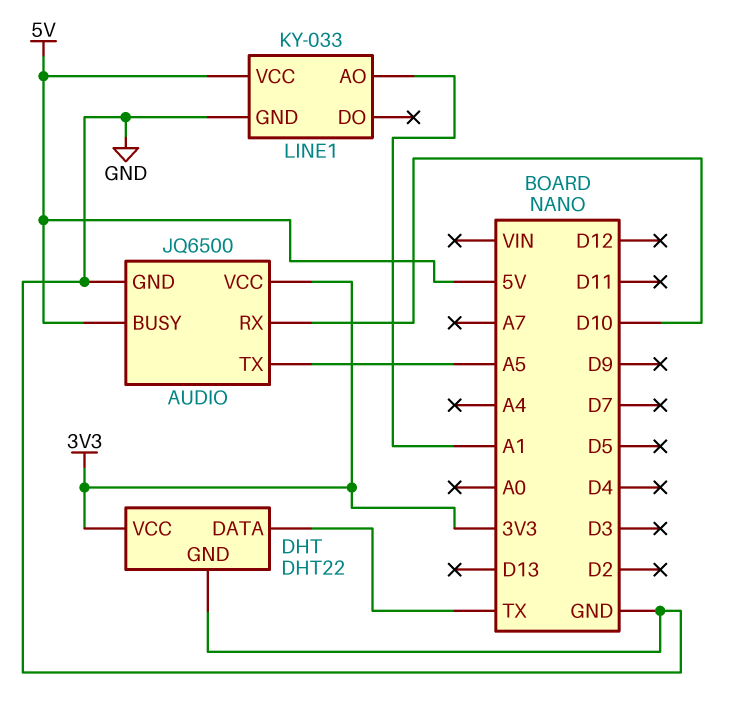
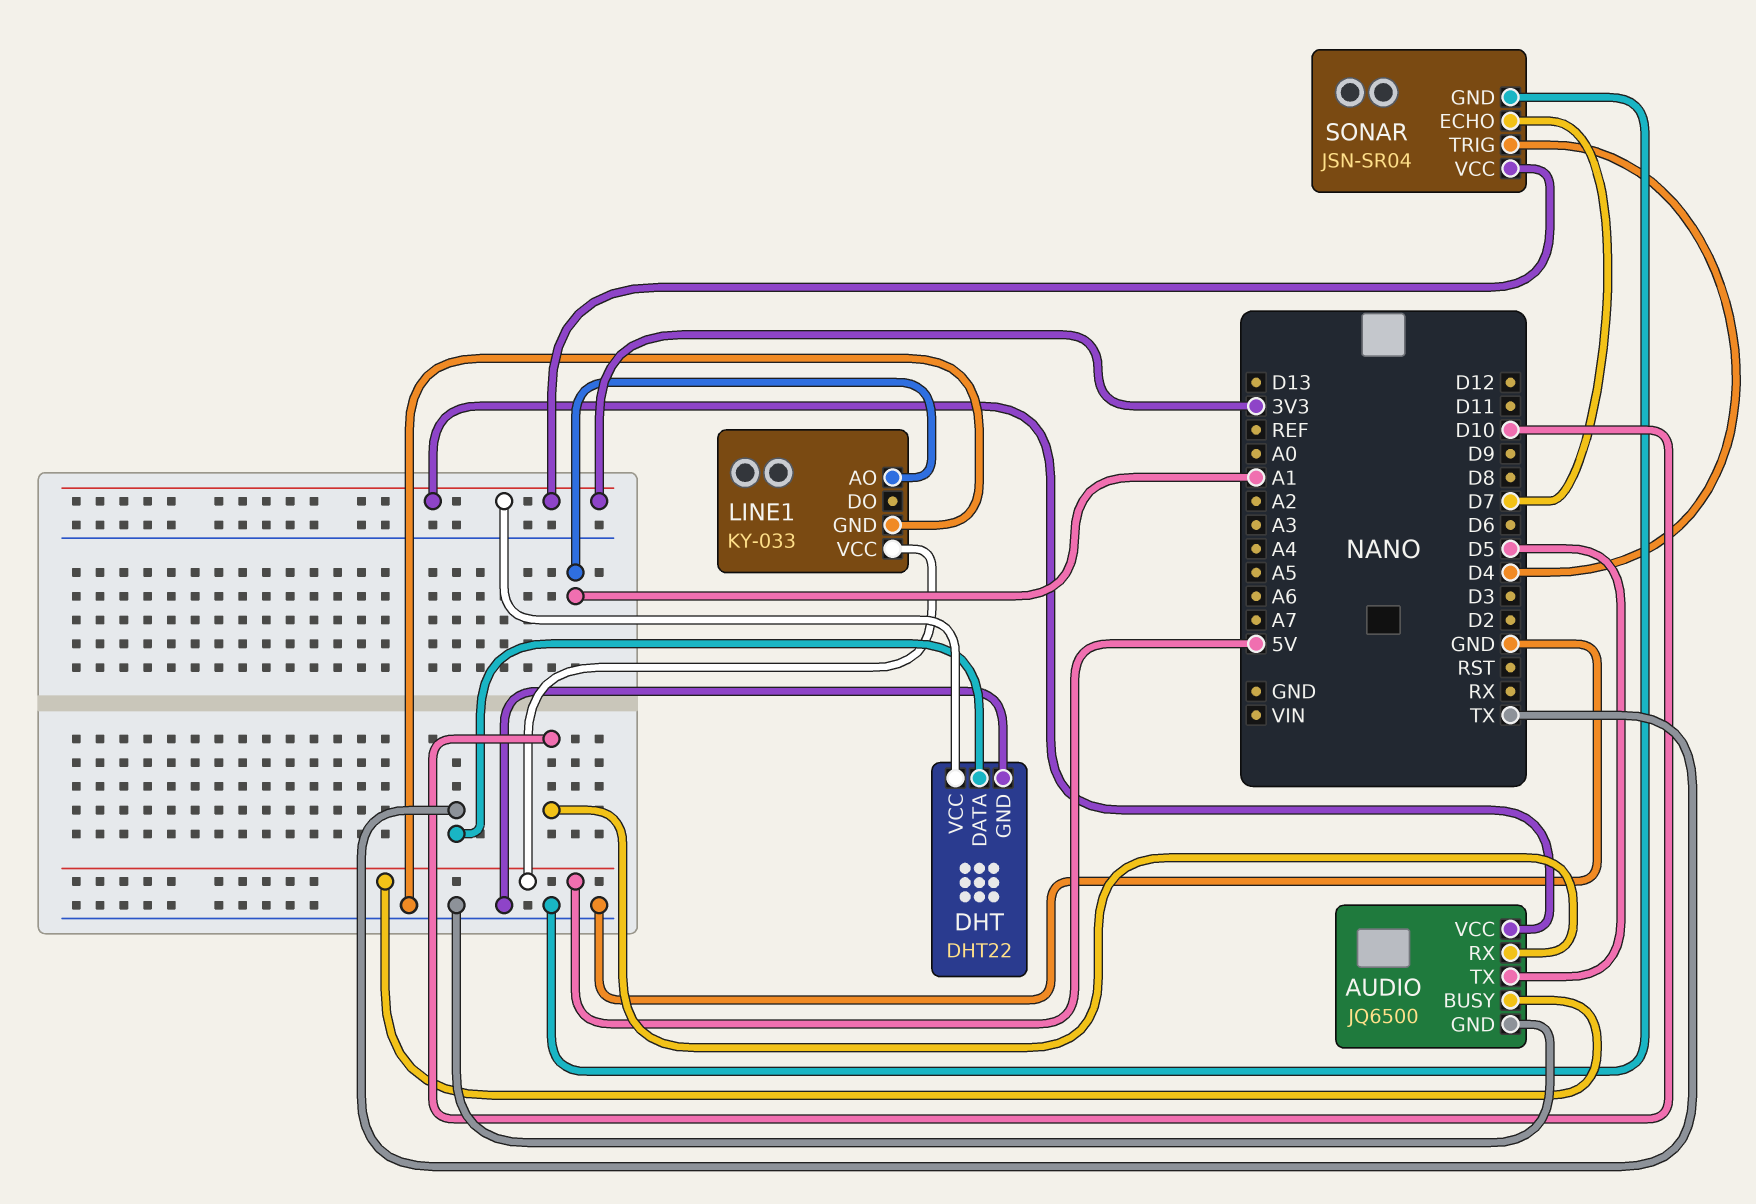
AUDIO pin TX: A5 -> D5
SONAR: none -> JSN-SR04
SONAR pin ECHO: none -> D7
SONAR pin GND: none -> GND
SONAR pin TRIG: none -> D4
SONAR pin VCC: none -> 3V3

